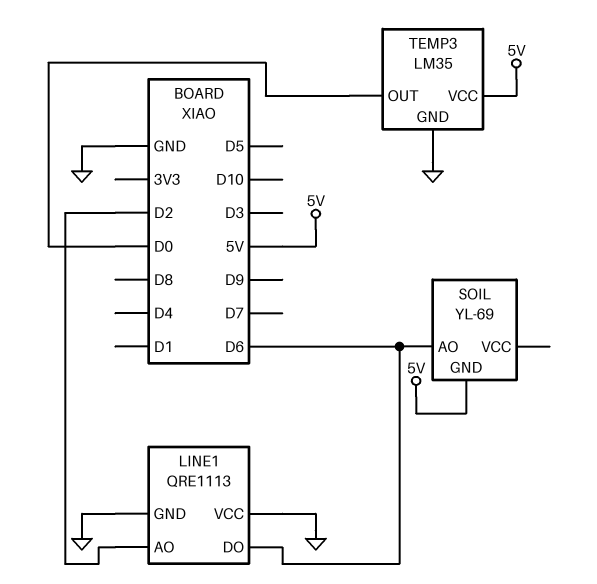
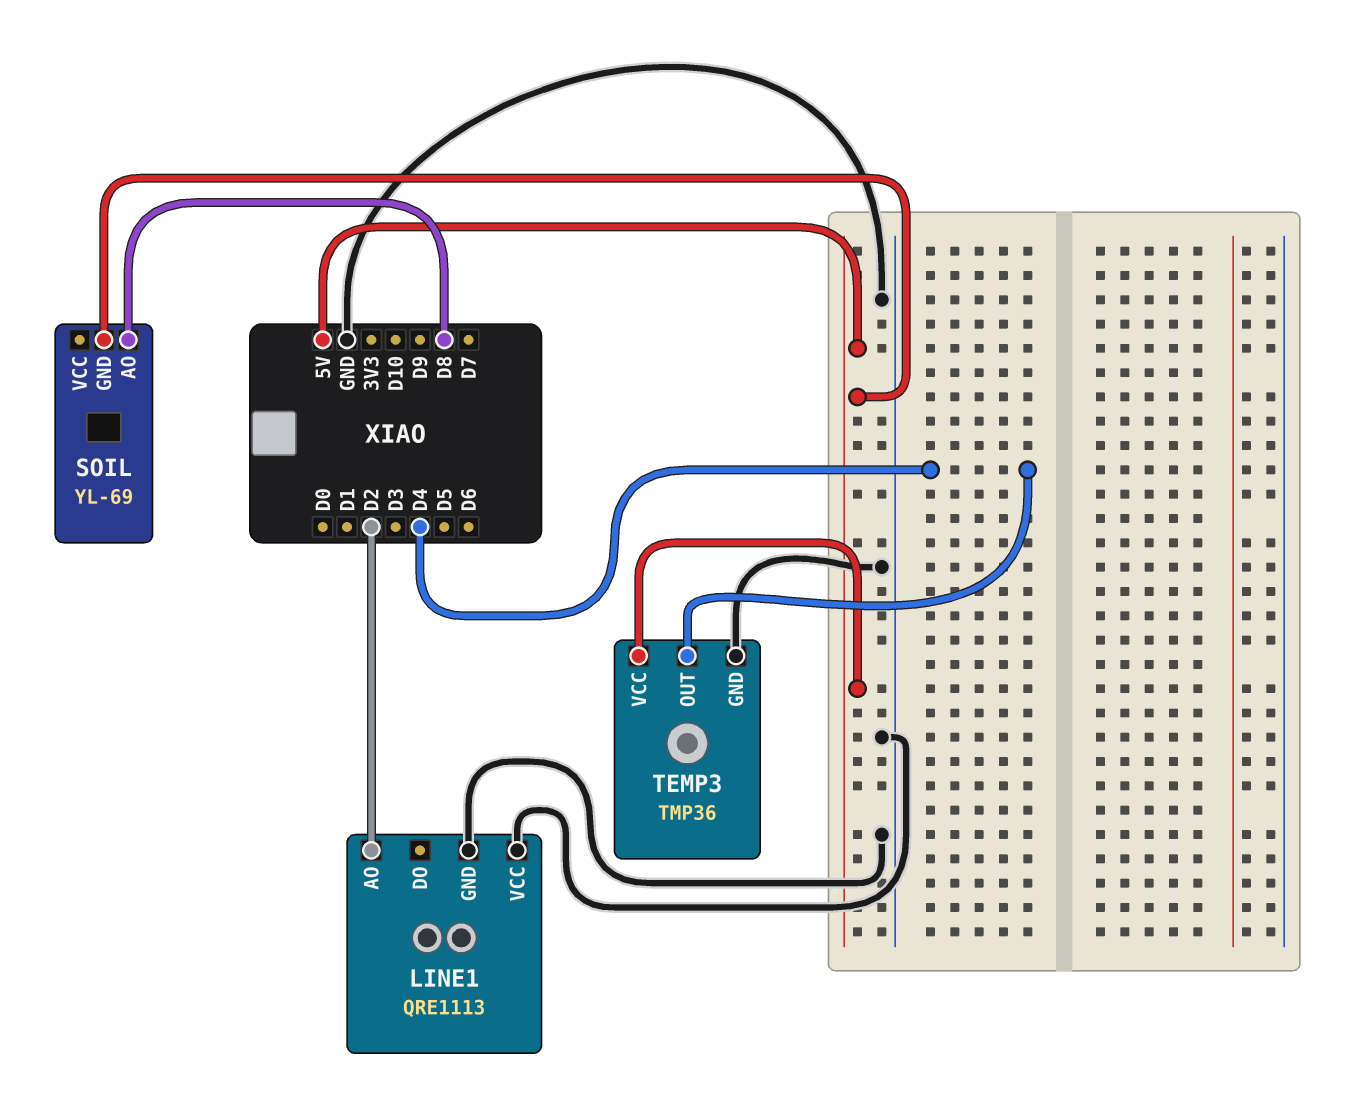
LINE1 pin DO: D6 -> none
SOIL pin AO: D6 -> D8
TEMP3: LM35 -> TMP36
TEMP3 pin OUT: D0 -> D4

